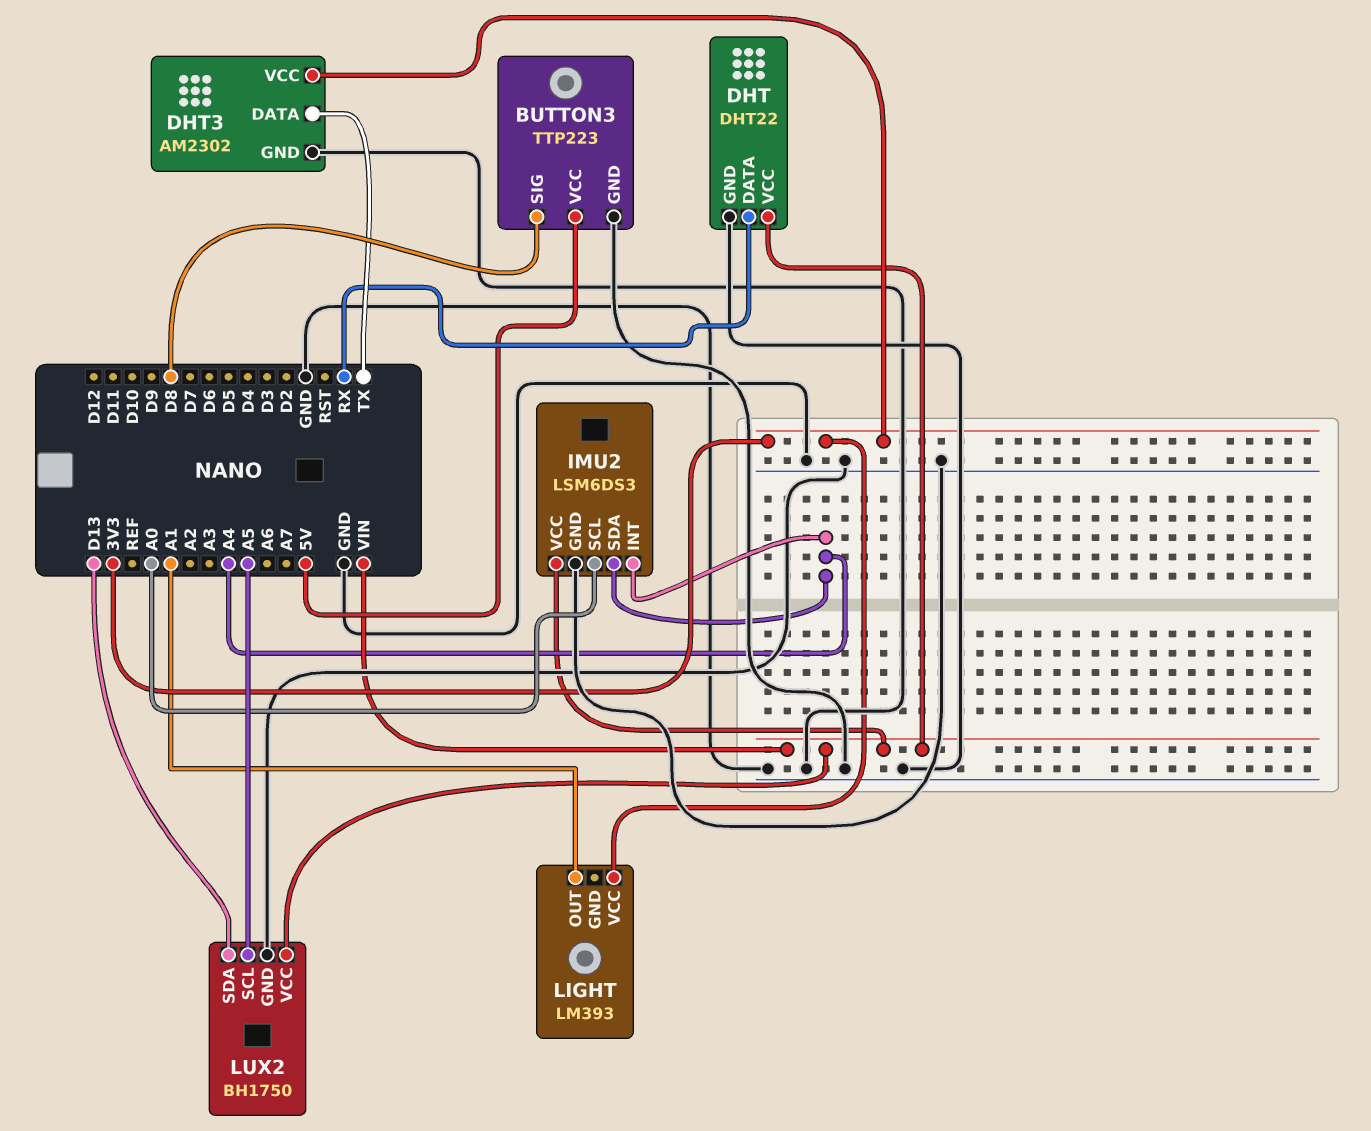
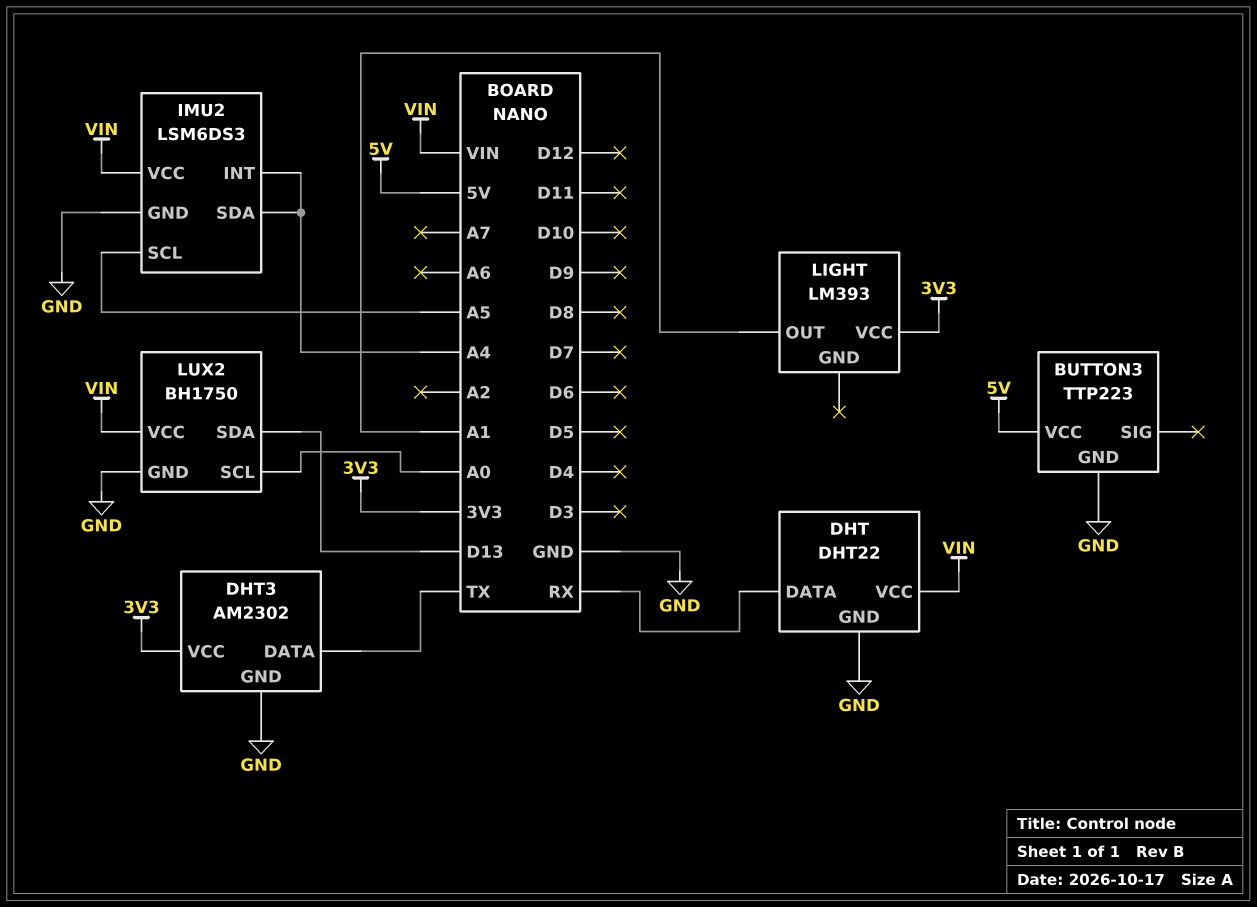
BUTTON3 pin SIG: D8 -> none
IMU2 pin SCL: A0 -> A5
LUX2 pin SCL: A5 -> A0

